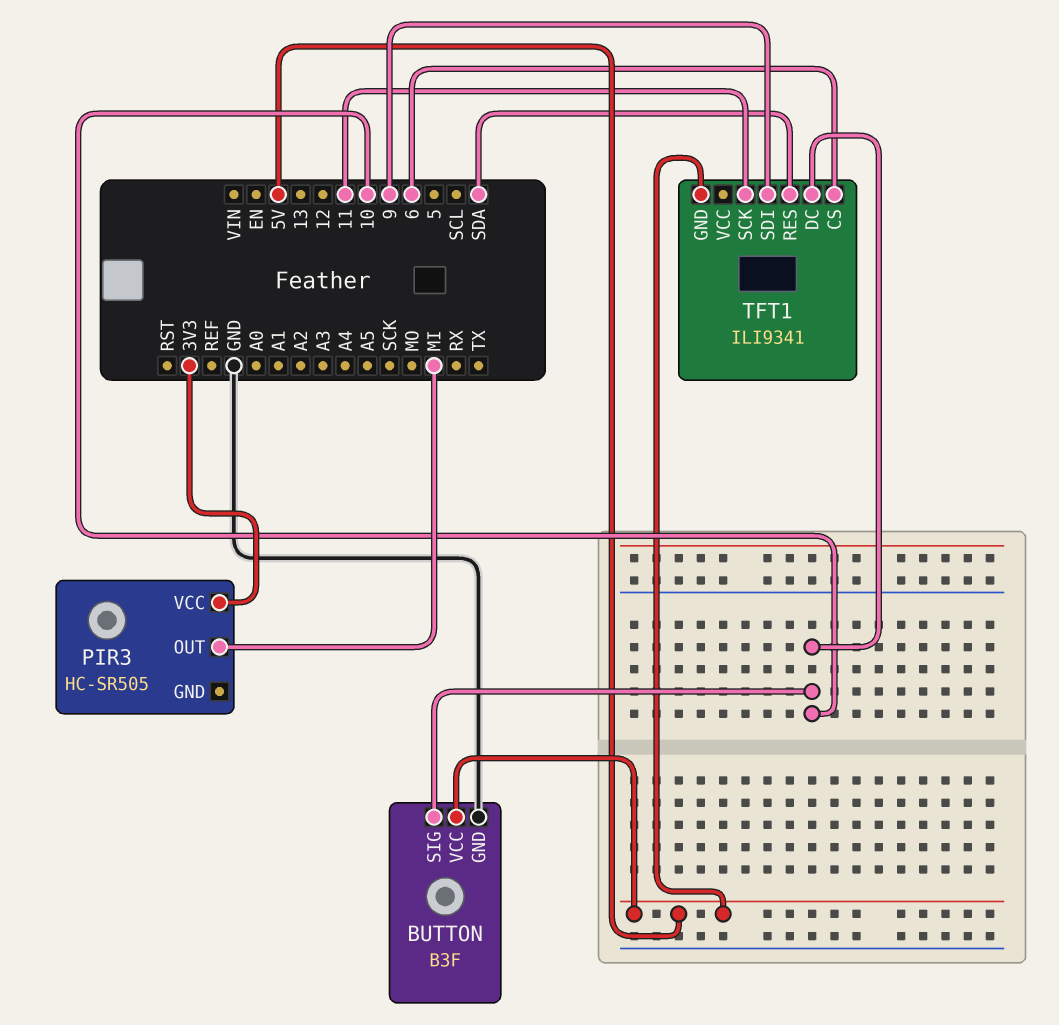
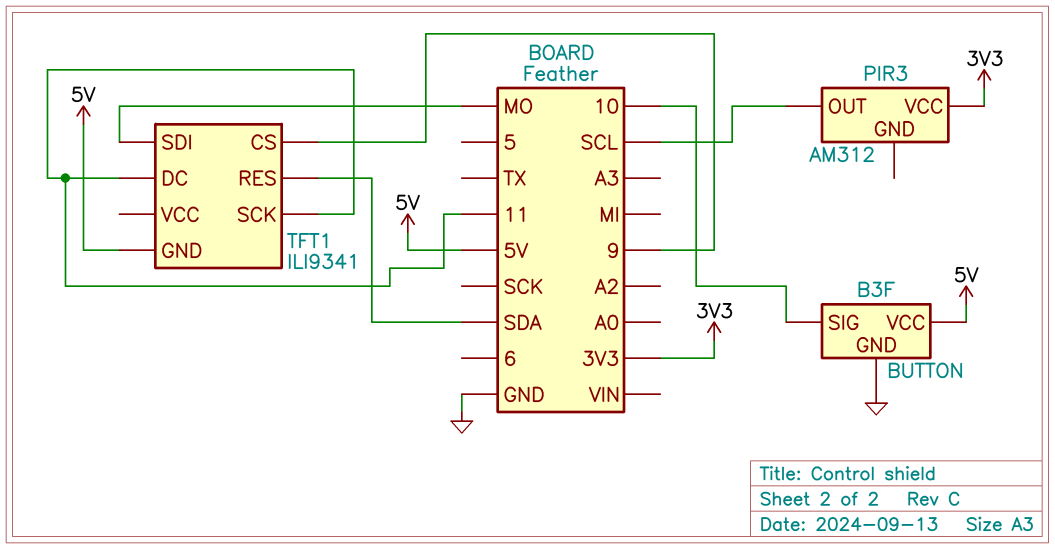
PIR3: HC-SR505 -> AM312
PIR3 pin OUT: MI -> SCL
TFT1 pin CS: 6 -> 9
TFT1 pin DC: 10 -> 11
TFT1 pin SDI: 9 -> MO

